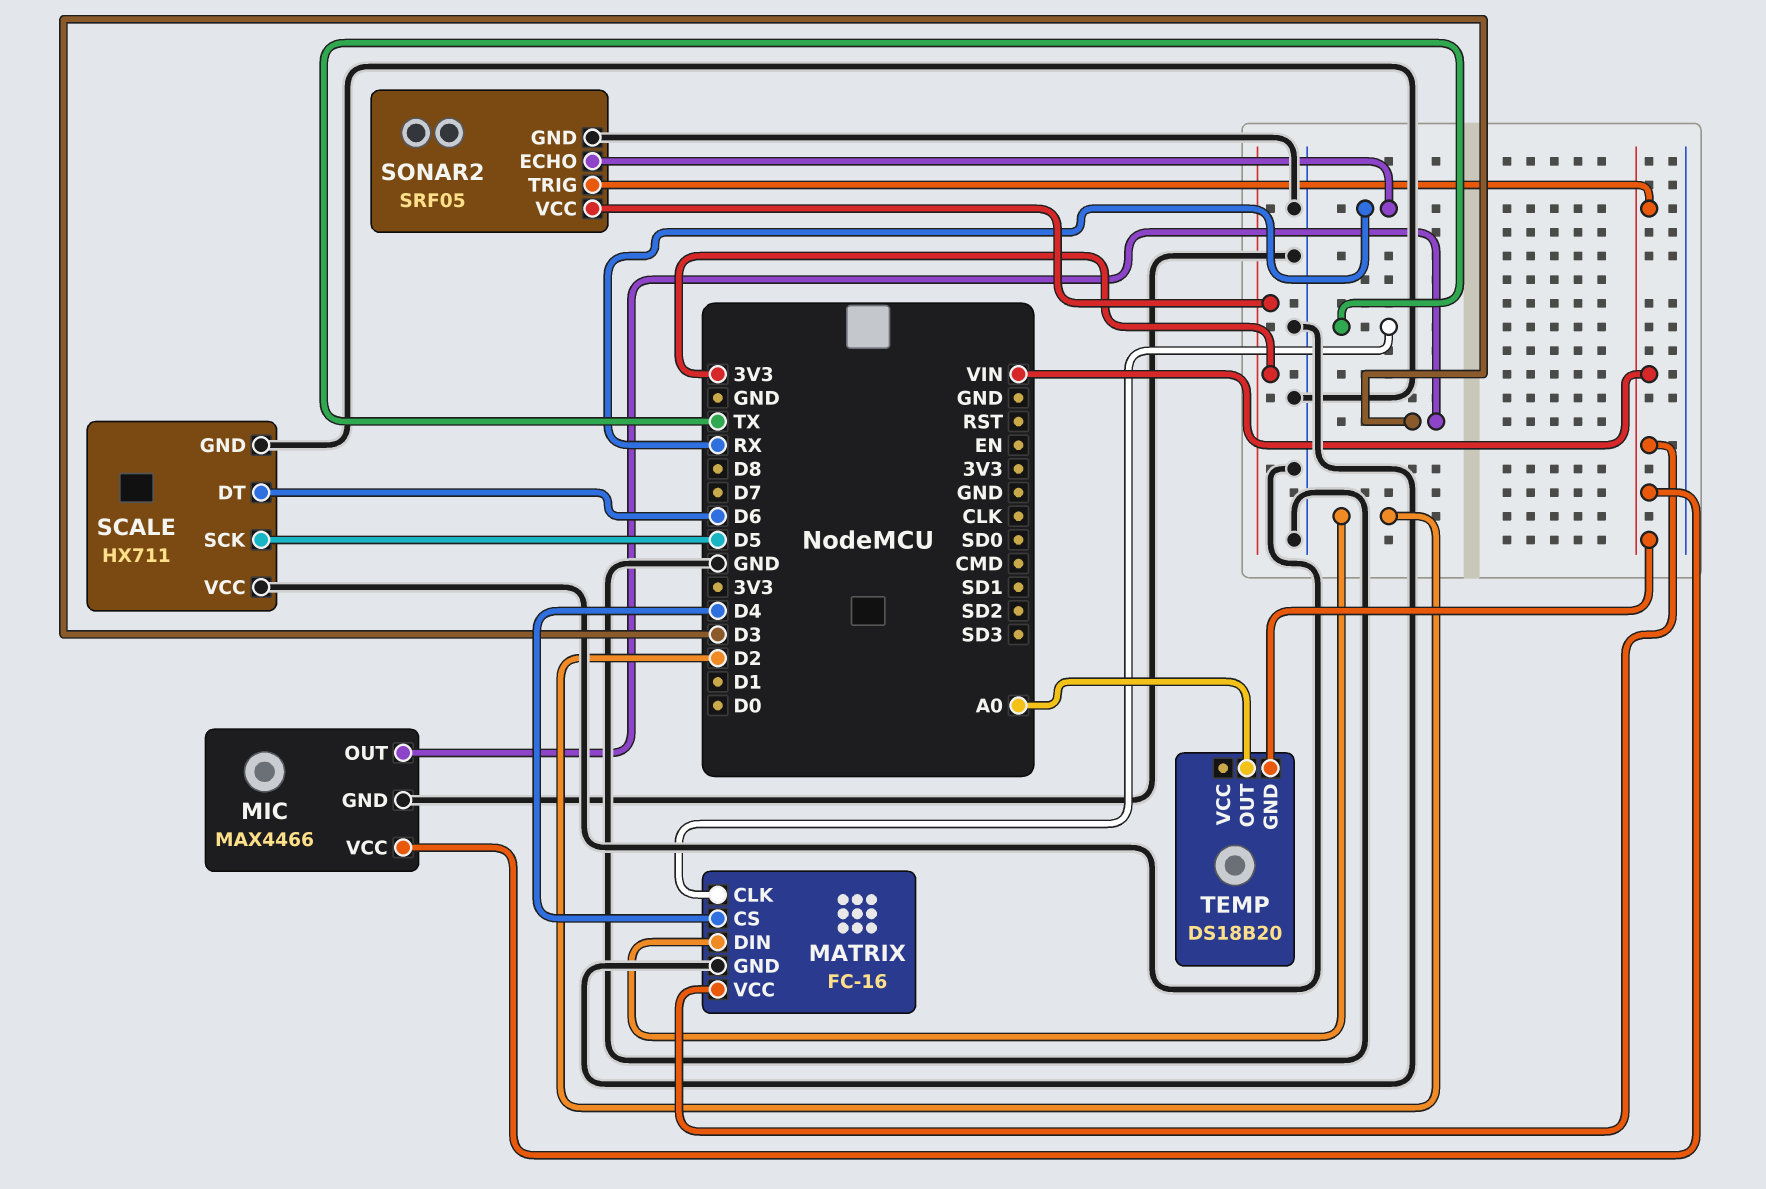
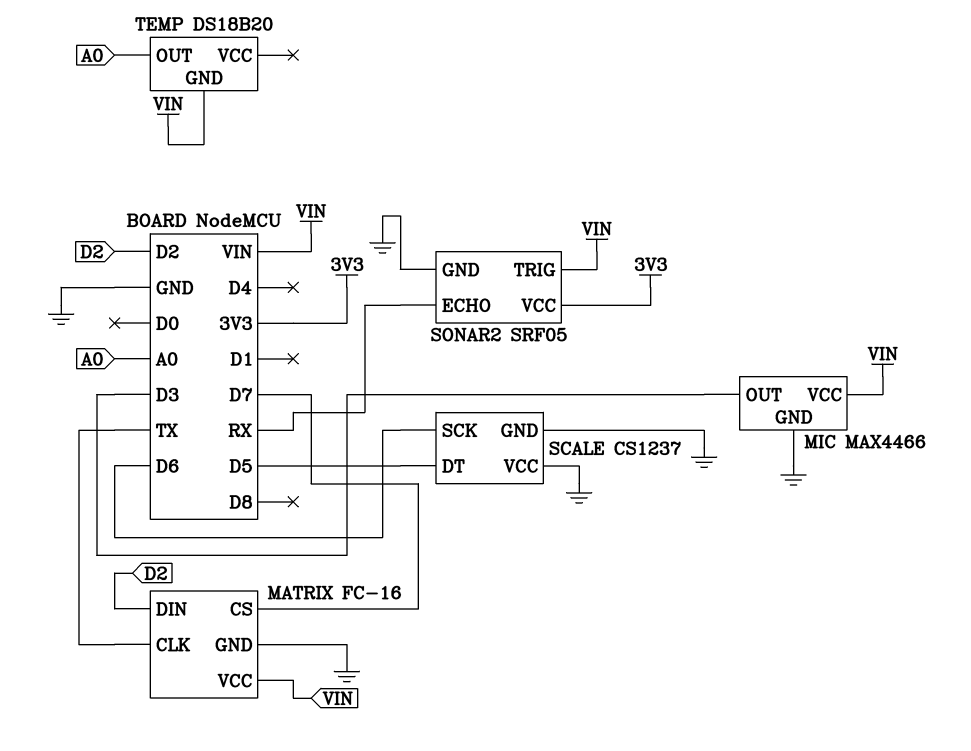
MATRIX pin CS: D4 -> D7
SCALE: HX711 -> CS1237
SCALE pin DT: D6 -> D5
SCALE pin SCK: D5 -> D6

